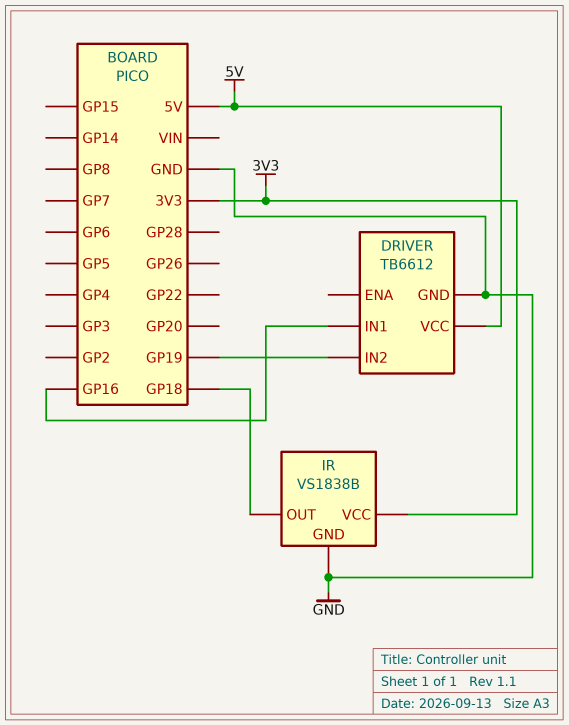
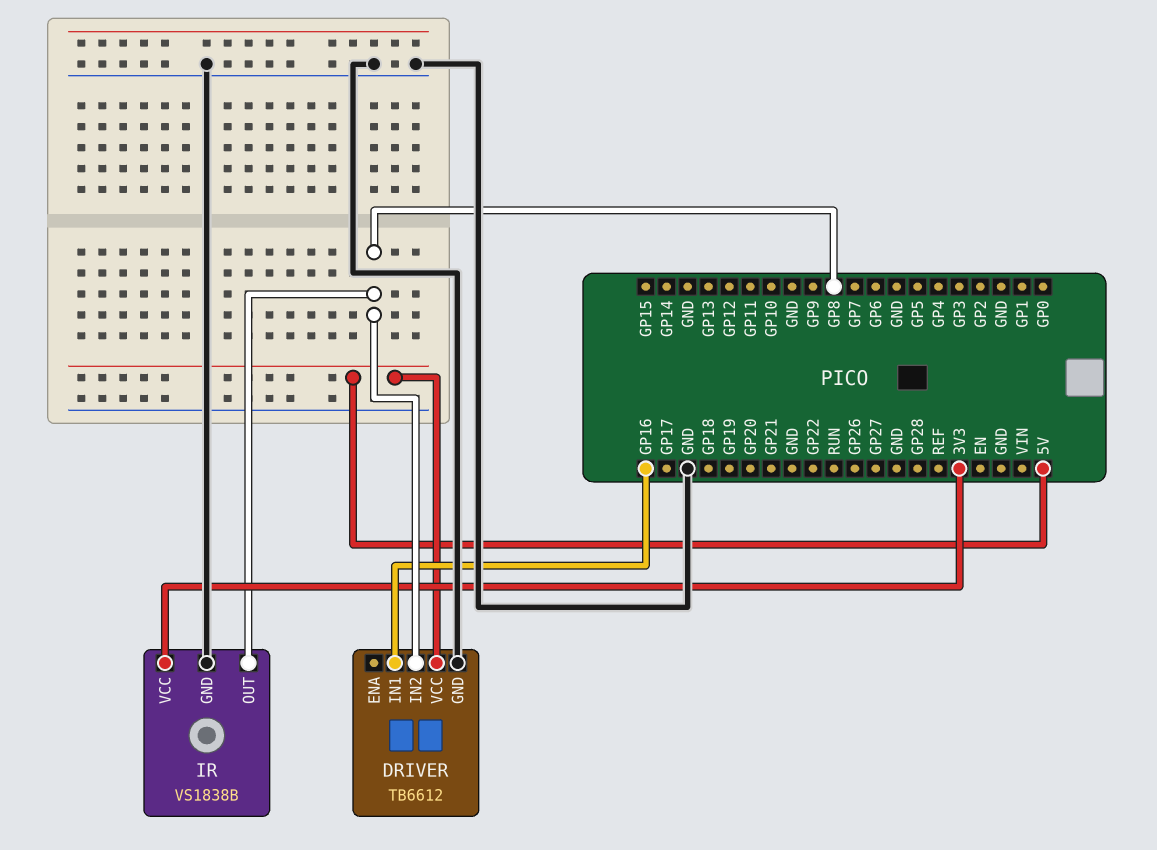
DRIVER pin IN2: GP19 -> GP8
IR pin OUT: GP18 -> GP8

